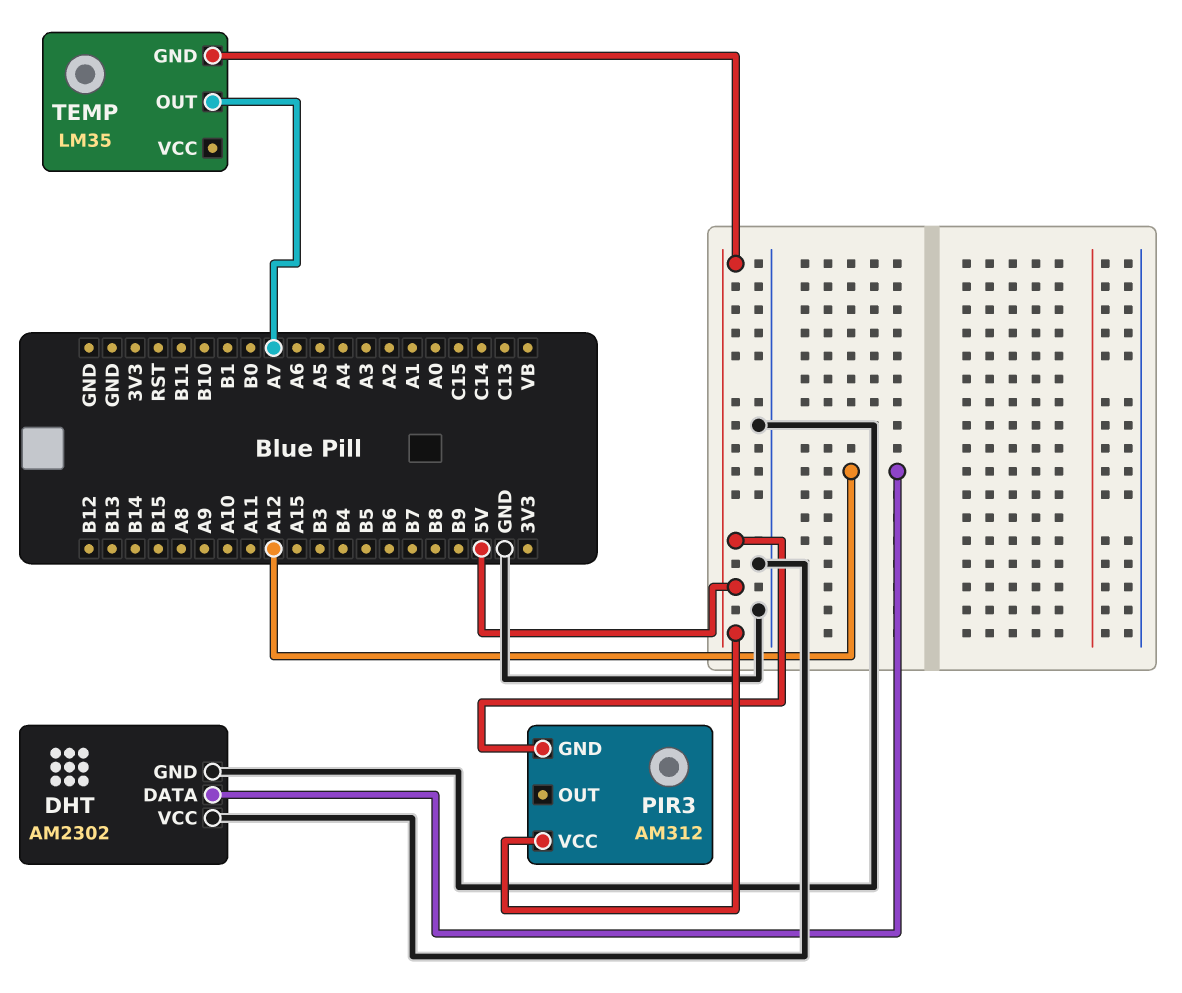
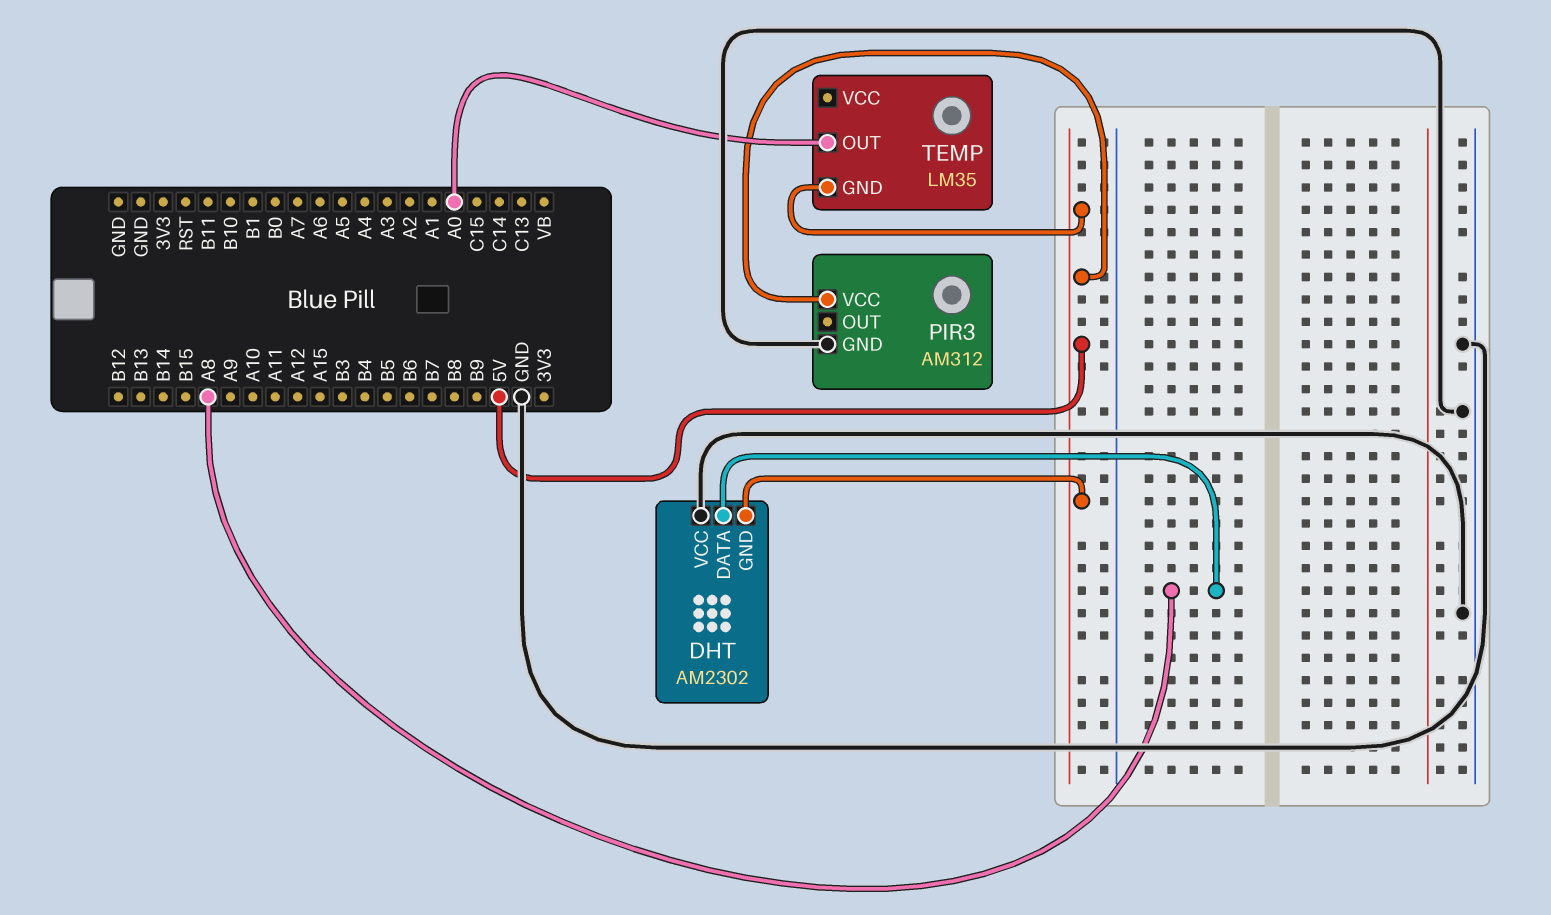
DHT pin DATA: A12 -> A8
DHT pin GND: GND -> 5V
PIR3 pin GND: 5V -> GND
TEMP pin OUT: A7 -> A0

